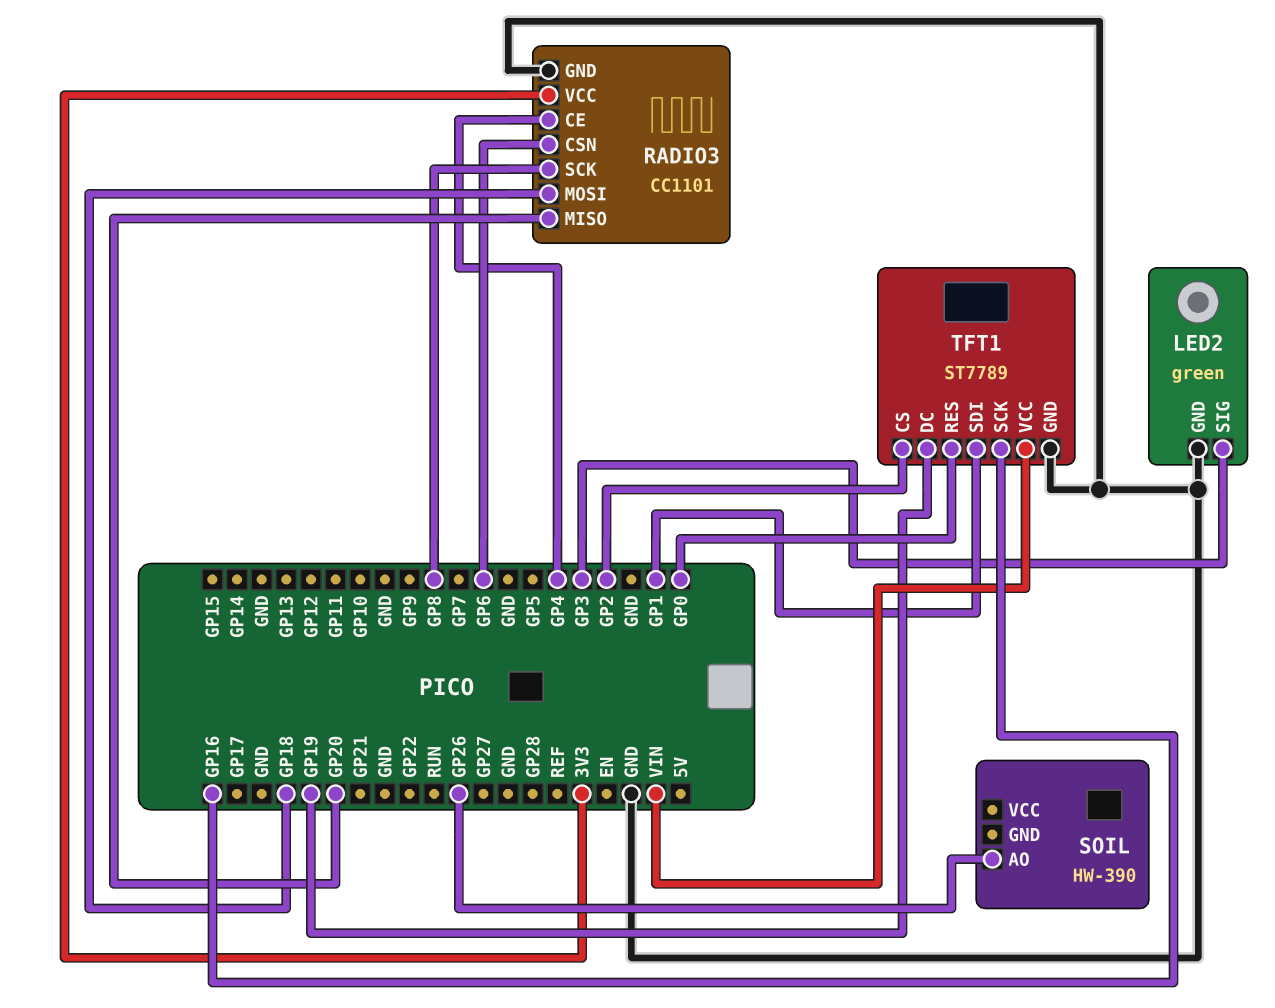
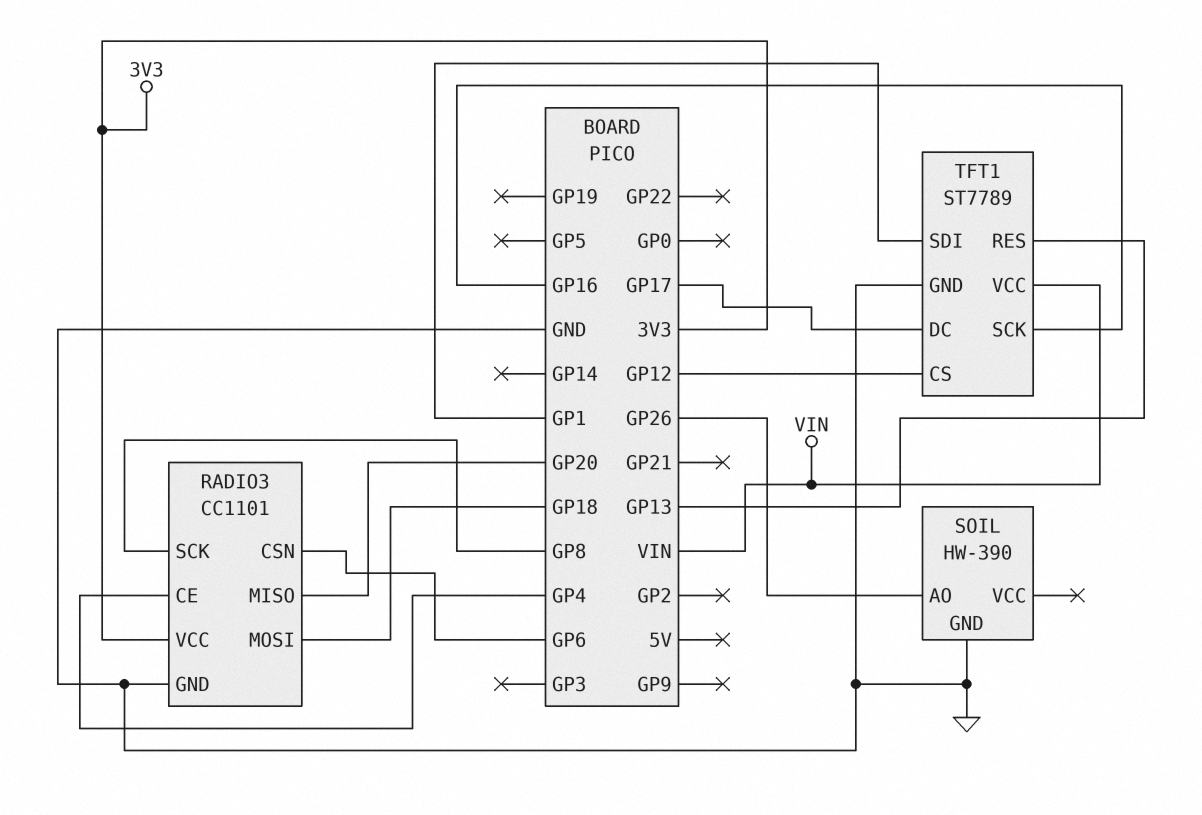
LED2: green -> none
LED2 pin GND: GND -> none
LED2 pin SIG: GP3 -> none
SOIL pin GND: none -> GND
TFT1 pin CS: GP2 -> GP12
TFT1 pin DC: GP19 -> GP17
TFT1 pin RES: GP0 -> GP13

